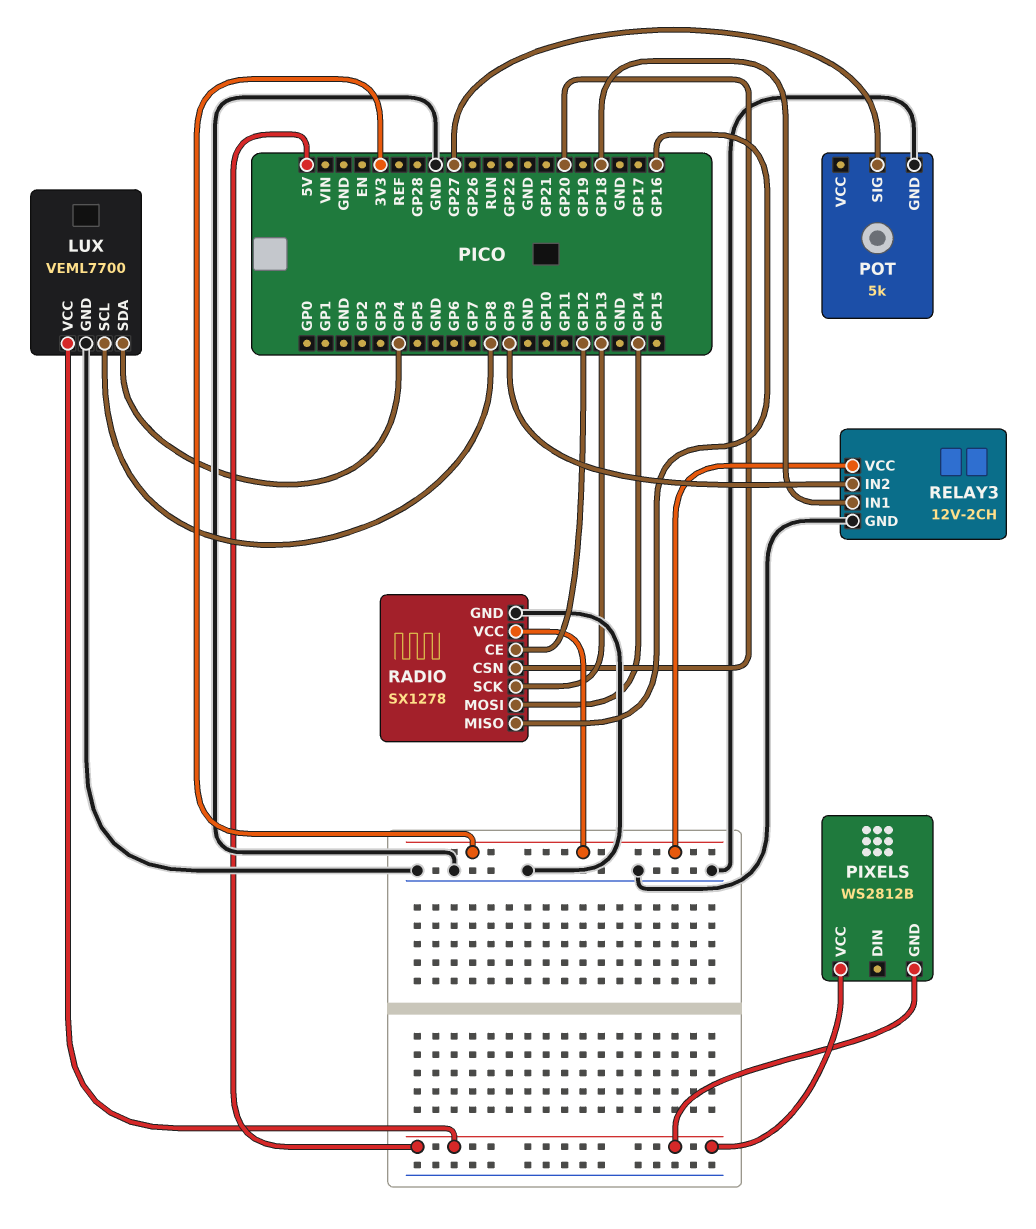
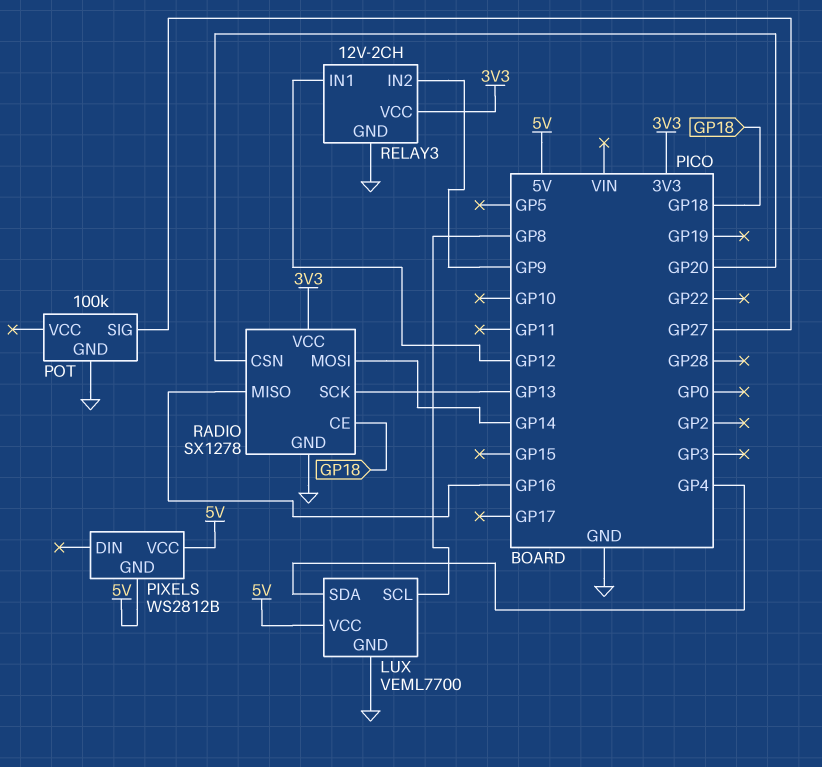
POT: 5k -> 100k
RADIO pin CE: GP12 -> GP18
RELAY3 pin IN1: GP18 -> GP12

